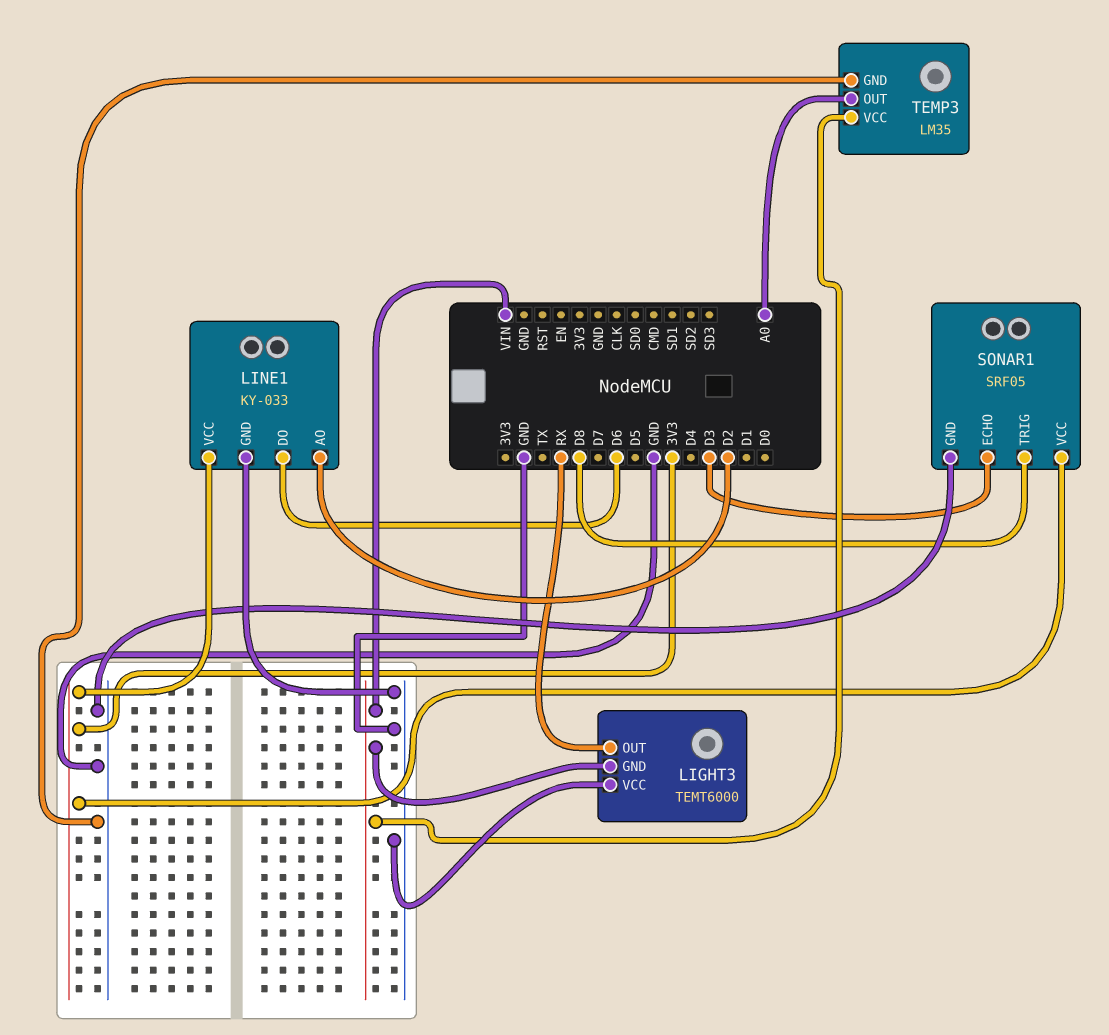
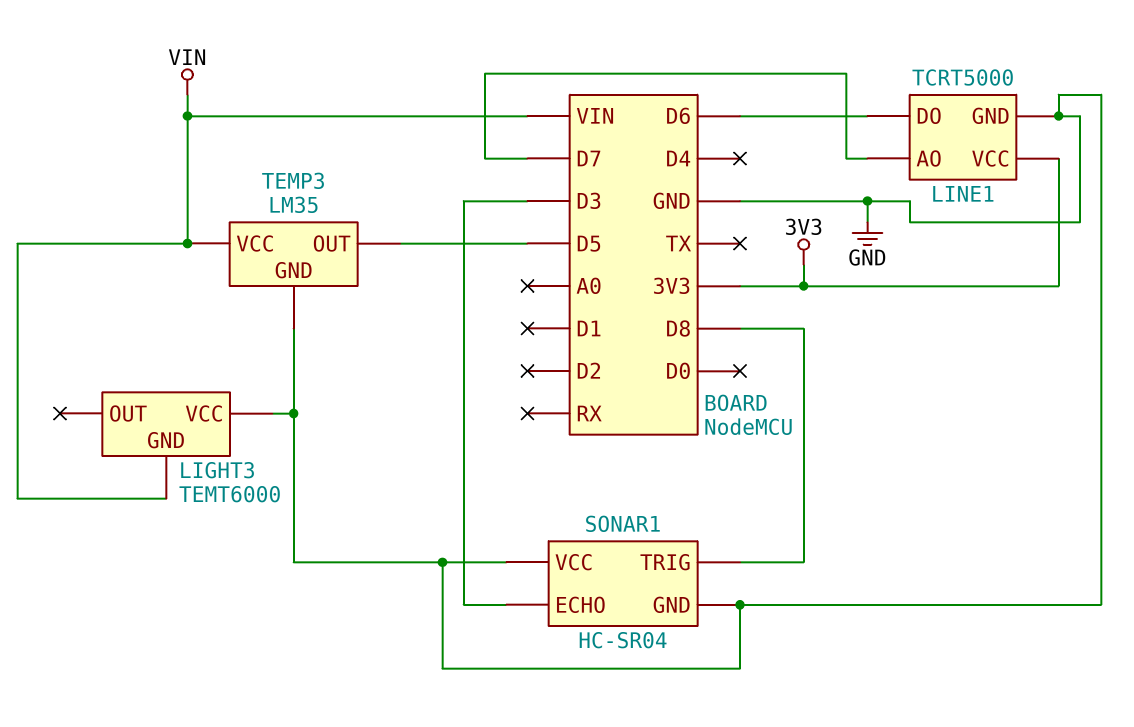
LIGHT3 pin OUT: RX -> none
LINE1: KY-033 -> TCRT5000
LINE1 pin AO: D2 -> D7
SONAR1: SRF05 -> HC-SR04
SONAR1 pin VCC: 3V3 -> GND
TEMP3 pin OUT: A0 -> D5

